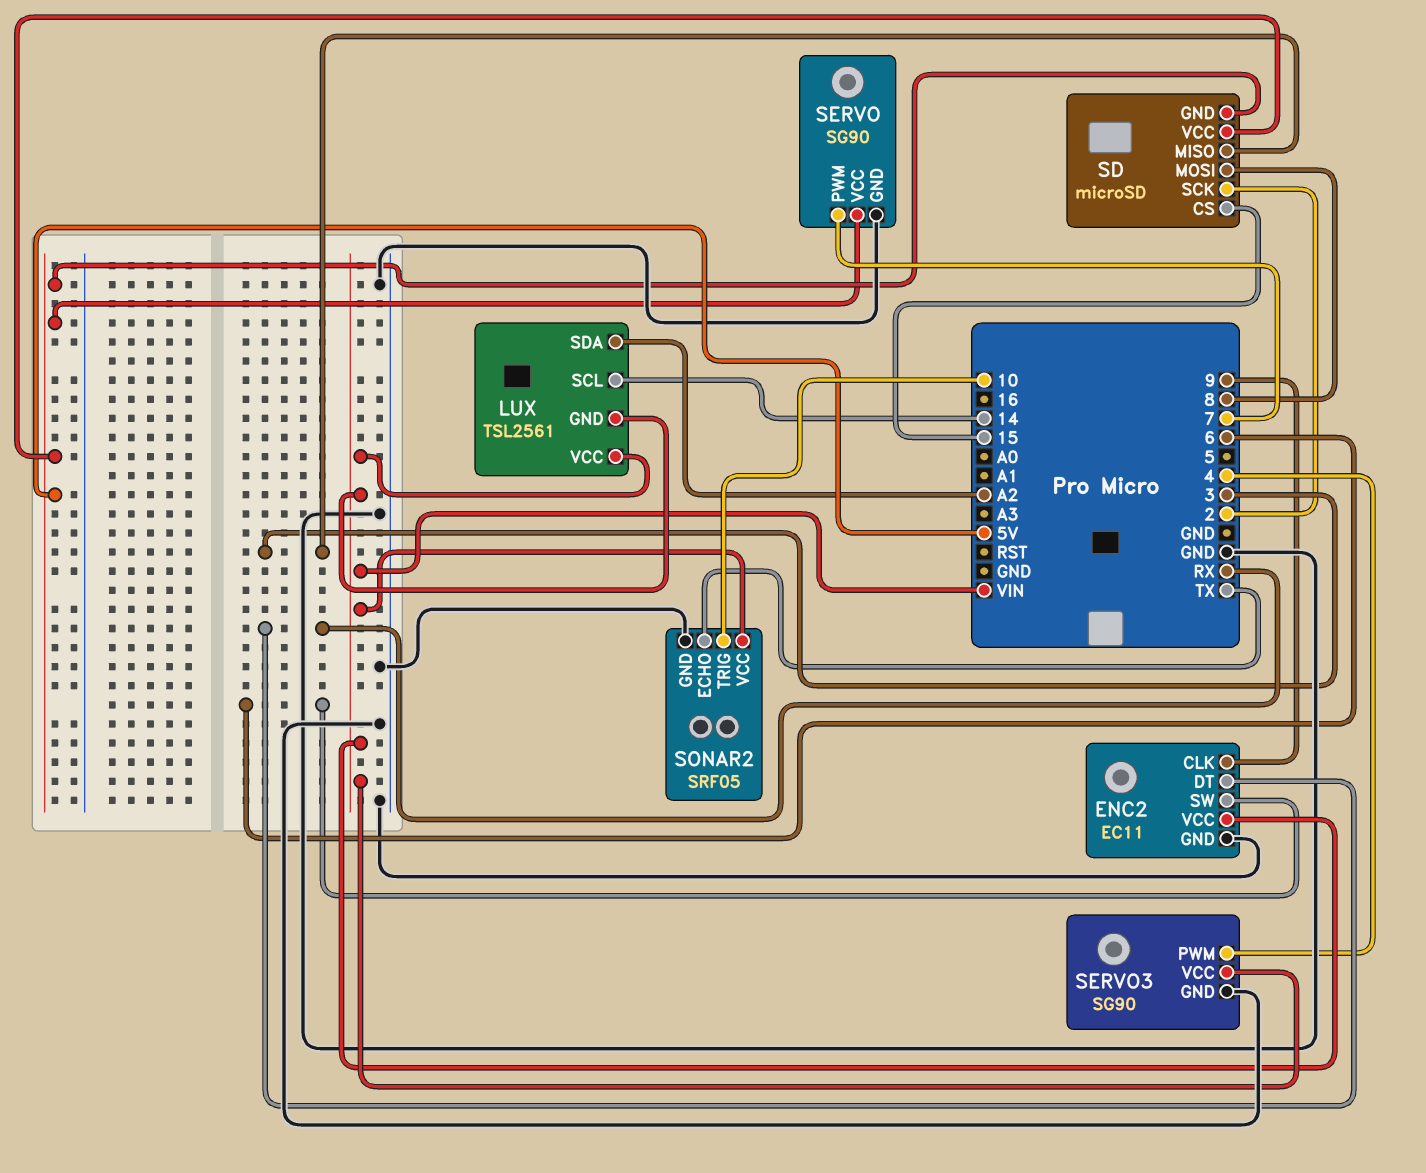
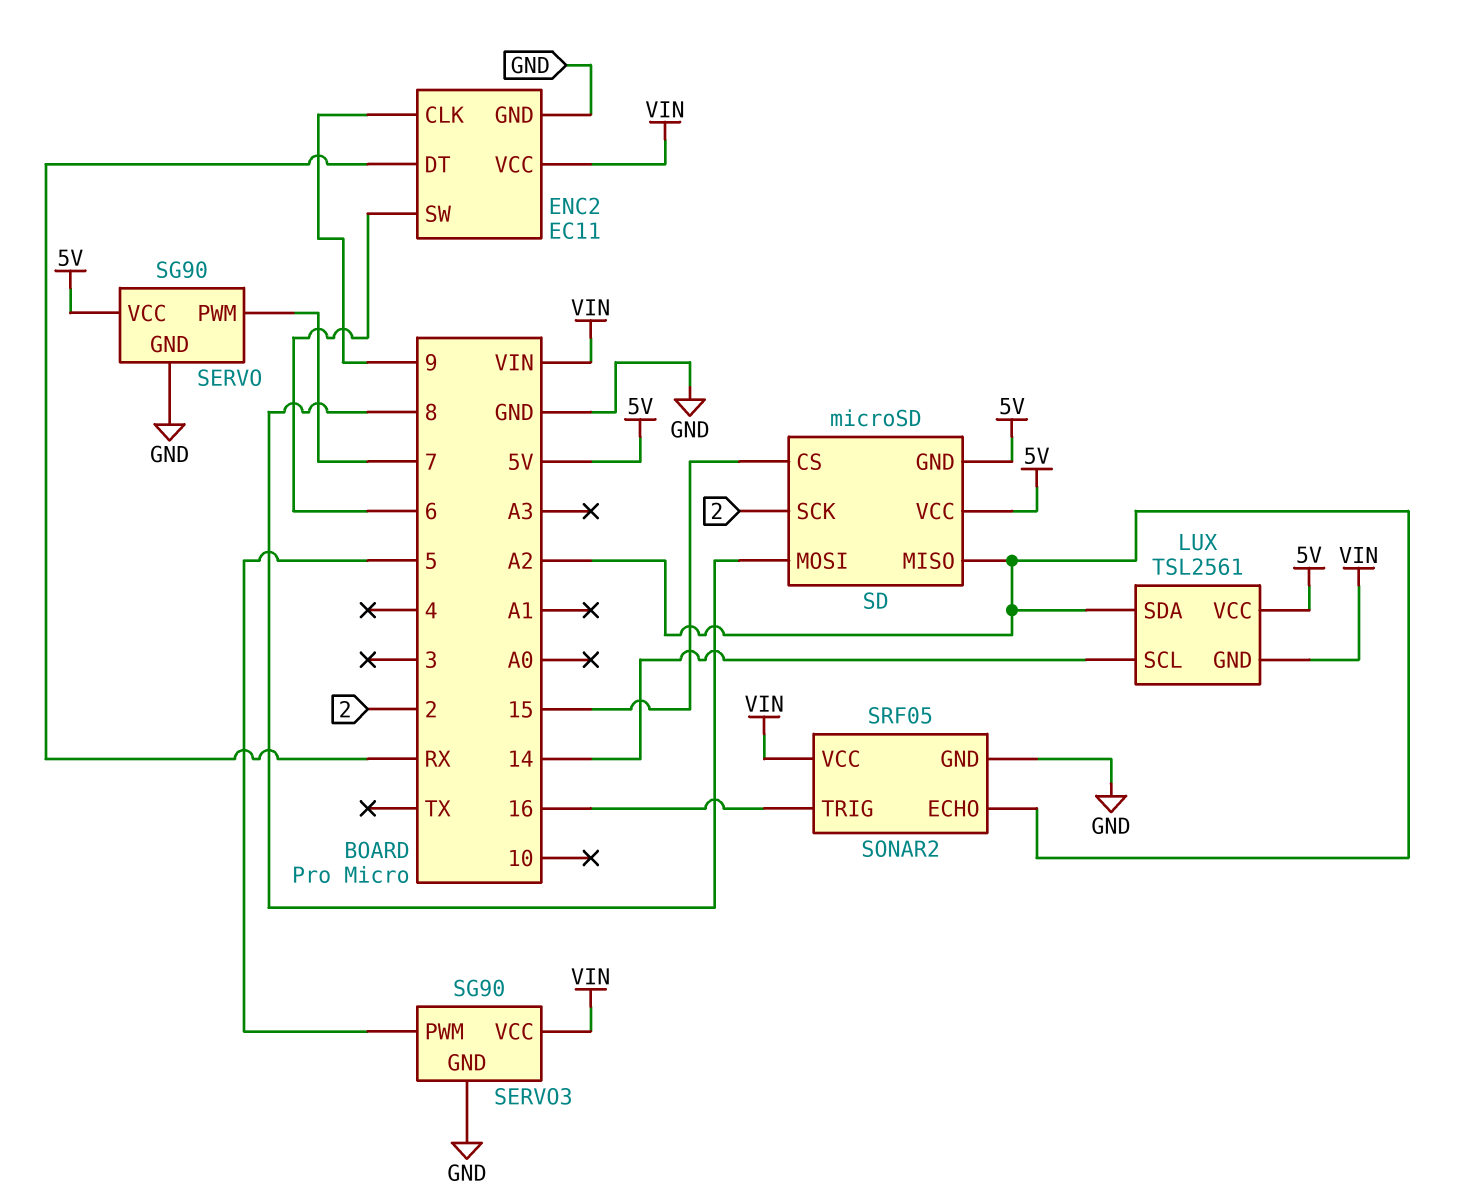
LUX pin VCC: VIN -> 5V
SD pin MISO: 3 -> A2
SERVO3 pin PWM: 4 -> 5
SONAR2 pin ECHO: TX -> A2
SONAR2 pin TRIG: 10 -> 16

